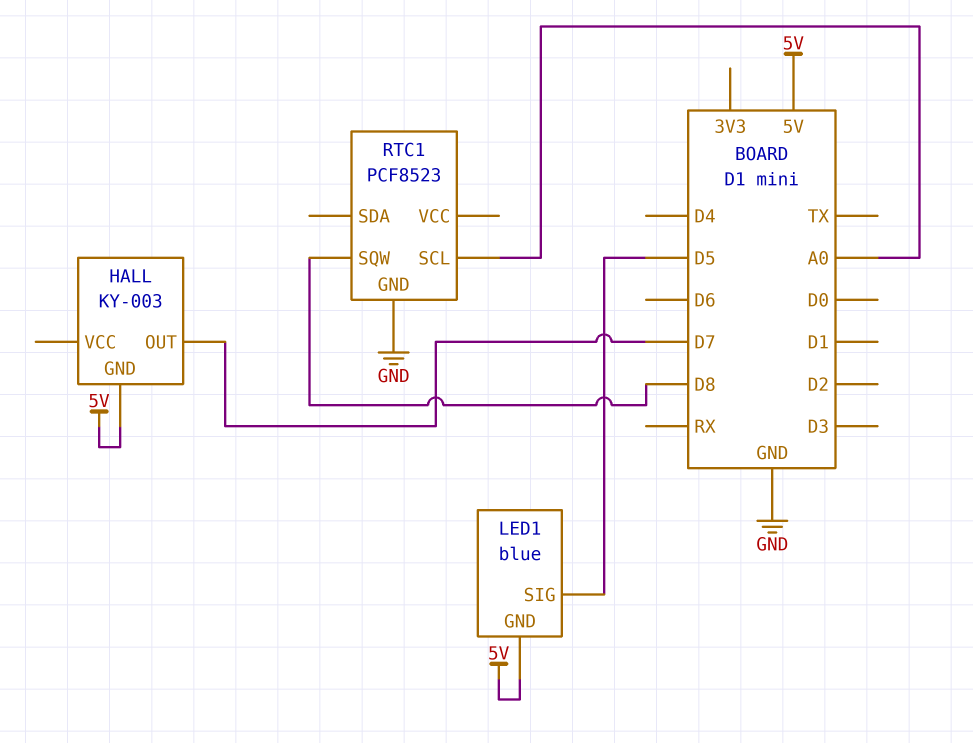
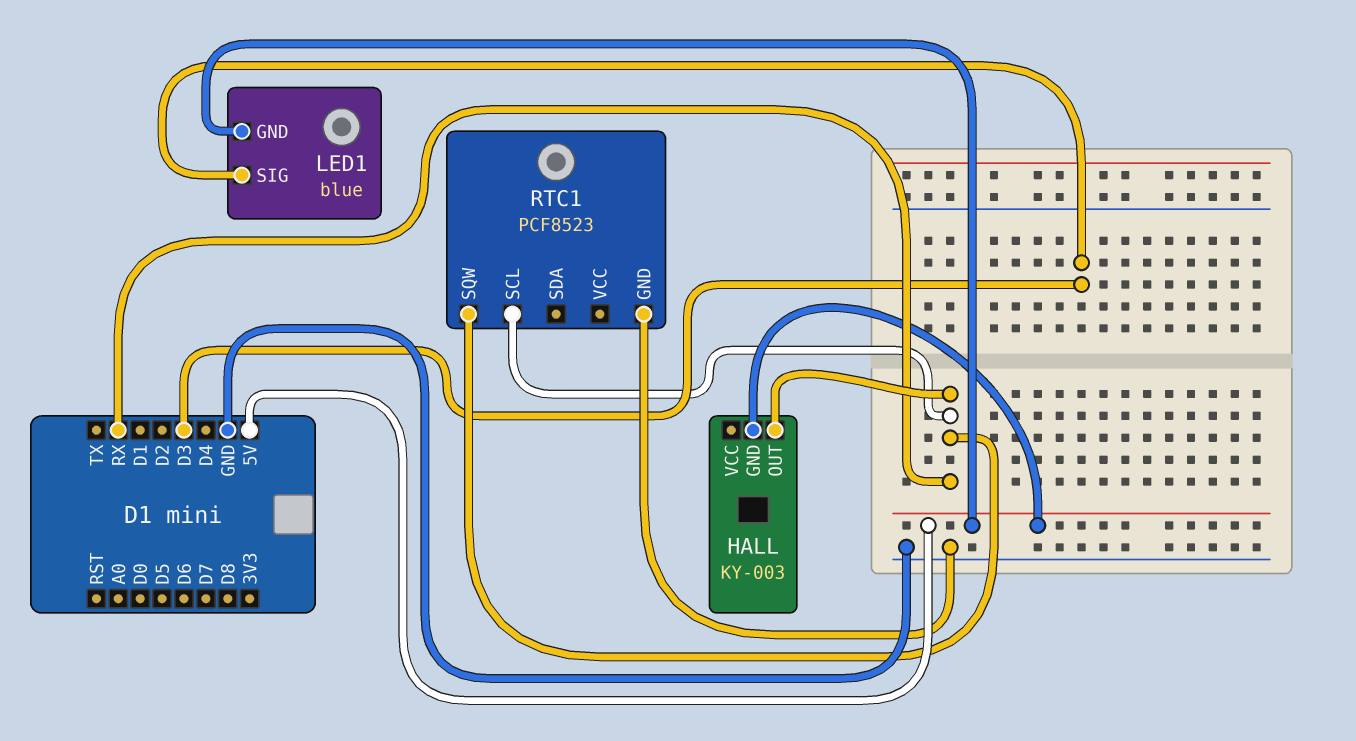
HALL pin OUT: D7 -> RX
LED1 pin SIG: D5 -> D3
RTC1 pin SCL: A0 -> RX
RTC1 pin SQW: D8 -> RX

